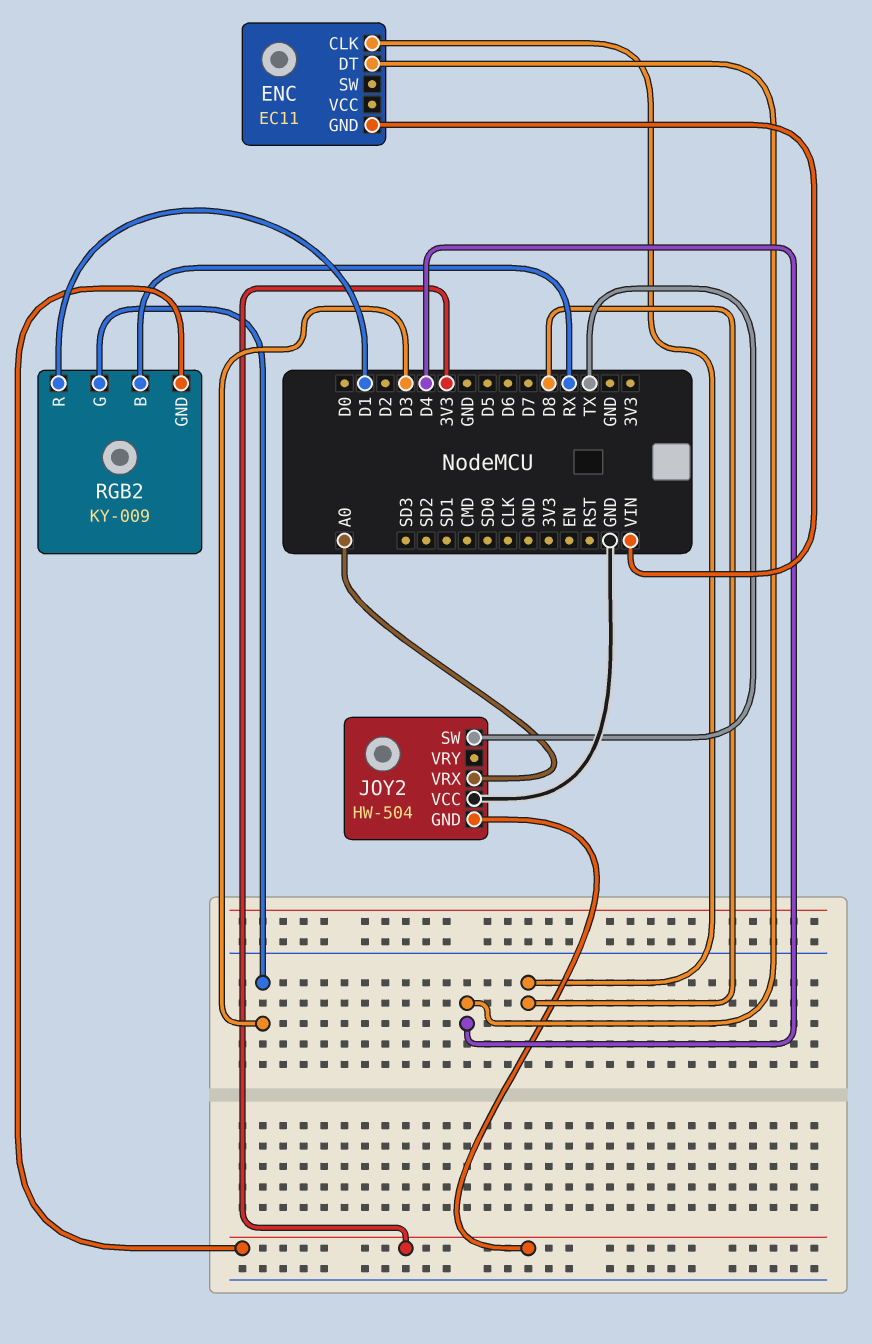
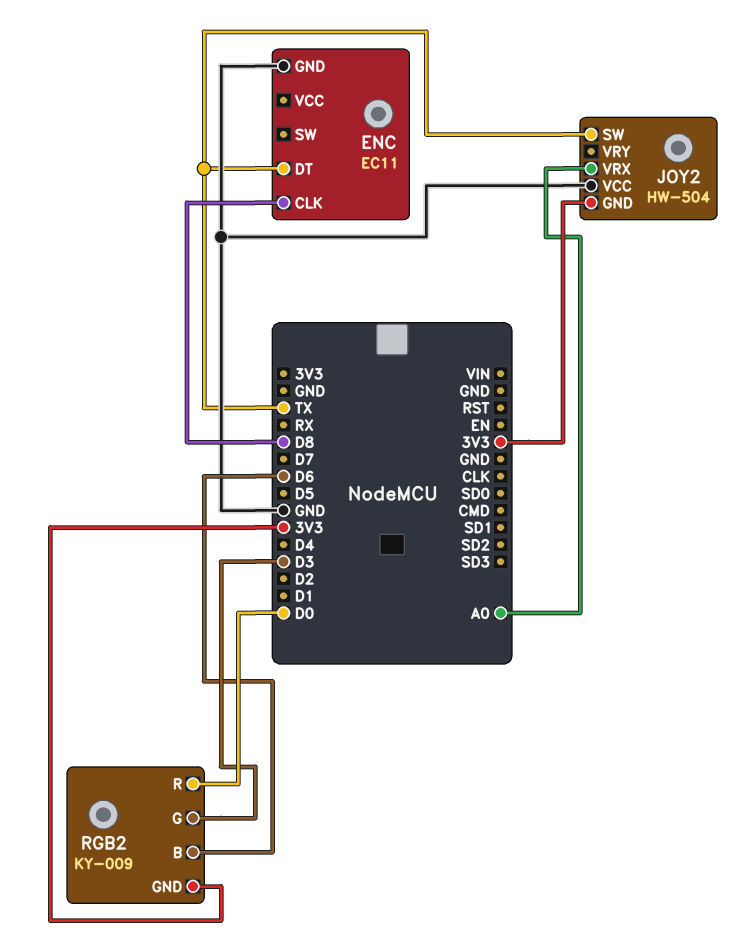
ENC pin DT: D4 -> TX
ENC pin GND: VIN -> GND
RGB2 pin B: RX -> D6
RGB2 pin R: D1 -> D0

